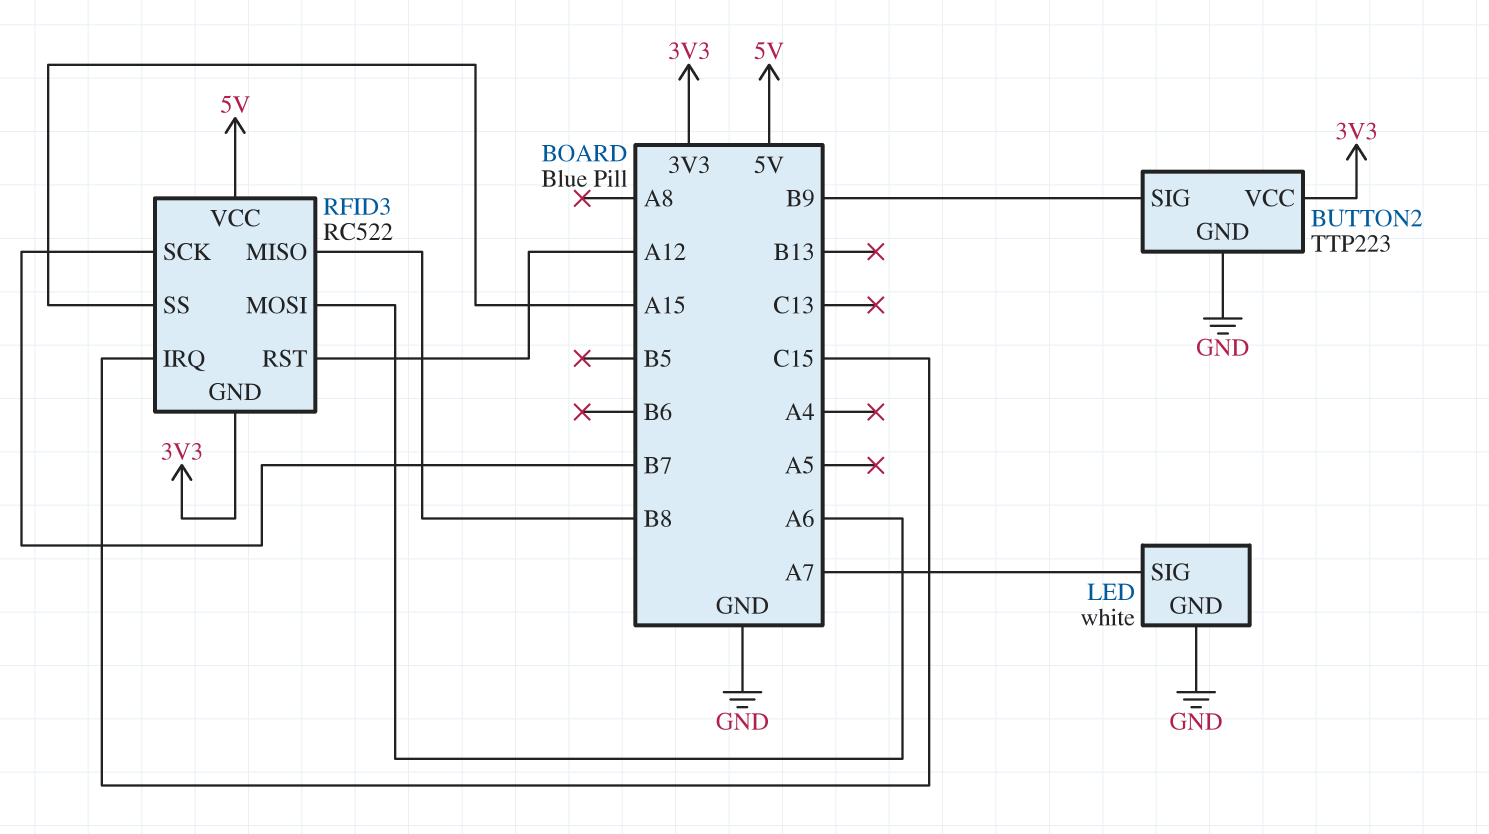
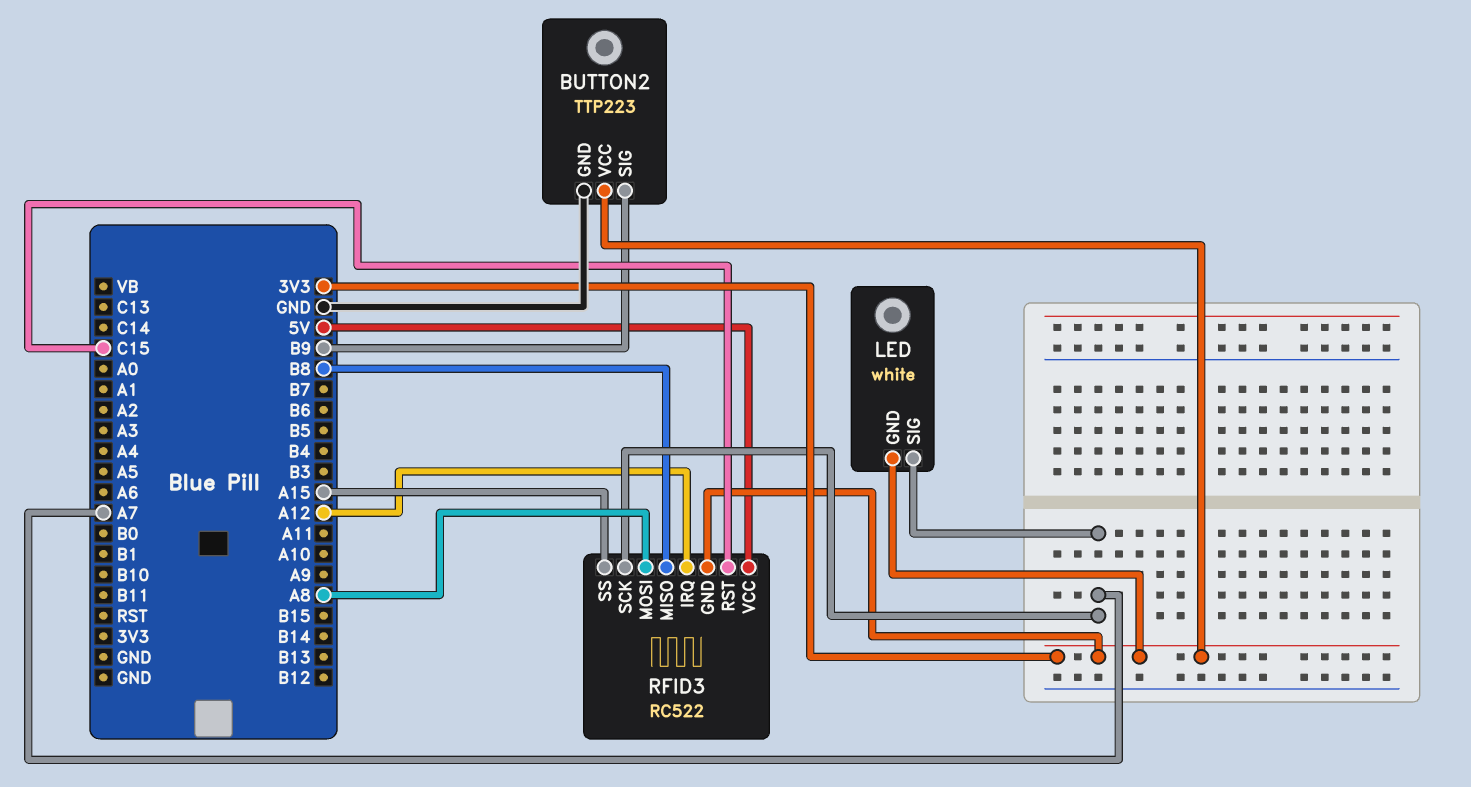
LED pin GND: GND -> 3V3
RFID3 pin IRQ: C15 -> A12
RFID3 pin MOSI: A6 -> A8
RFID3 pin RST: A12 -> C15
RFID3 pin SCK: B7 -> A7

